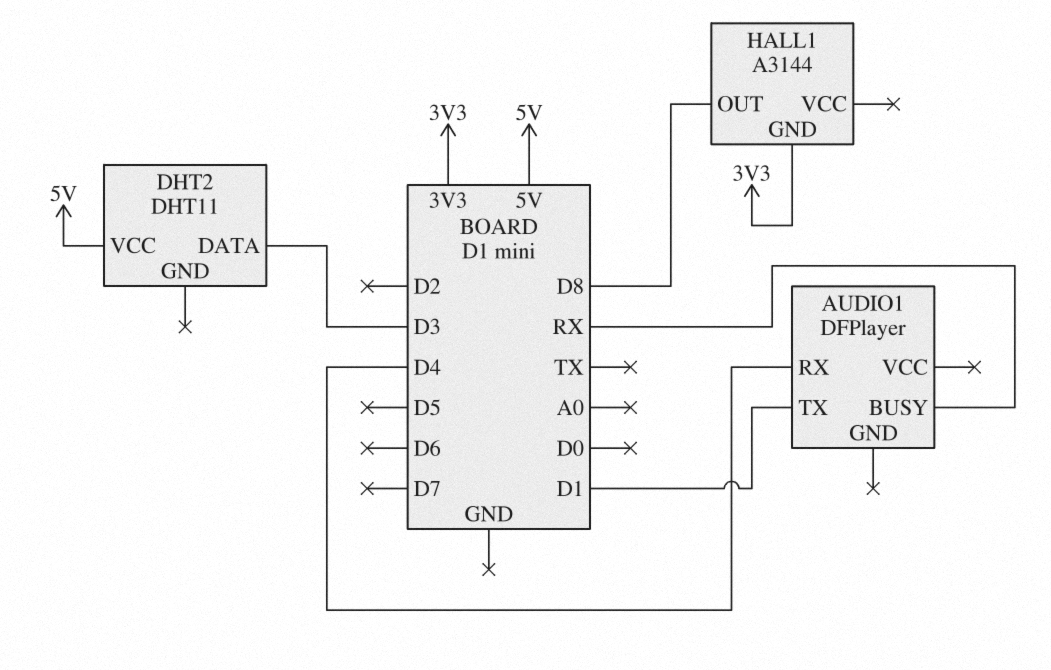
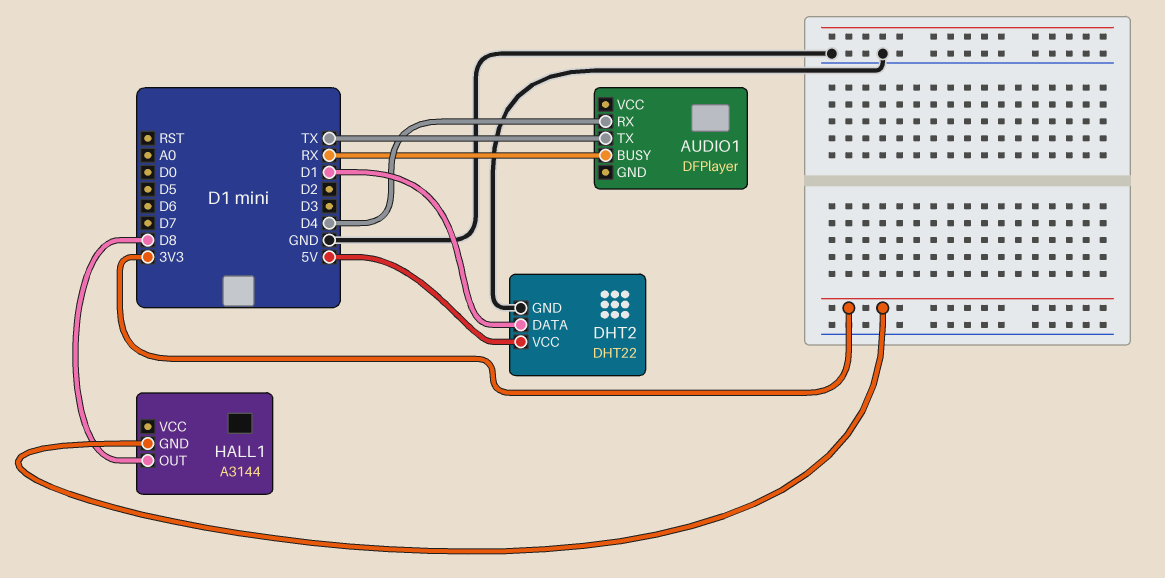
AUDIO1 pin TX: D1 -> TX
DHT2: DHT11 -> DHT22
DHT2 pin DATA: D3 -> D1
DHT2 pin GND: none -> GND

